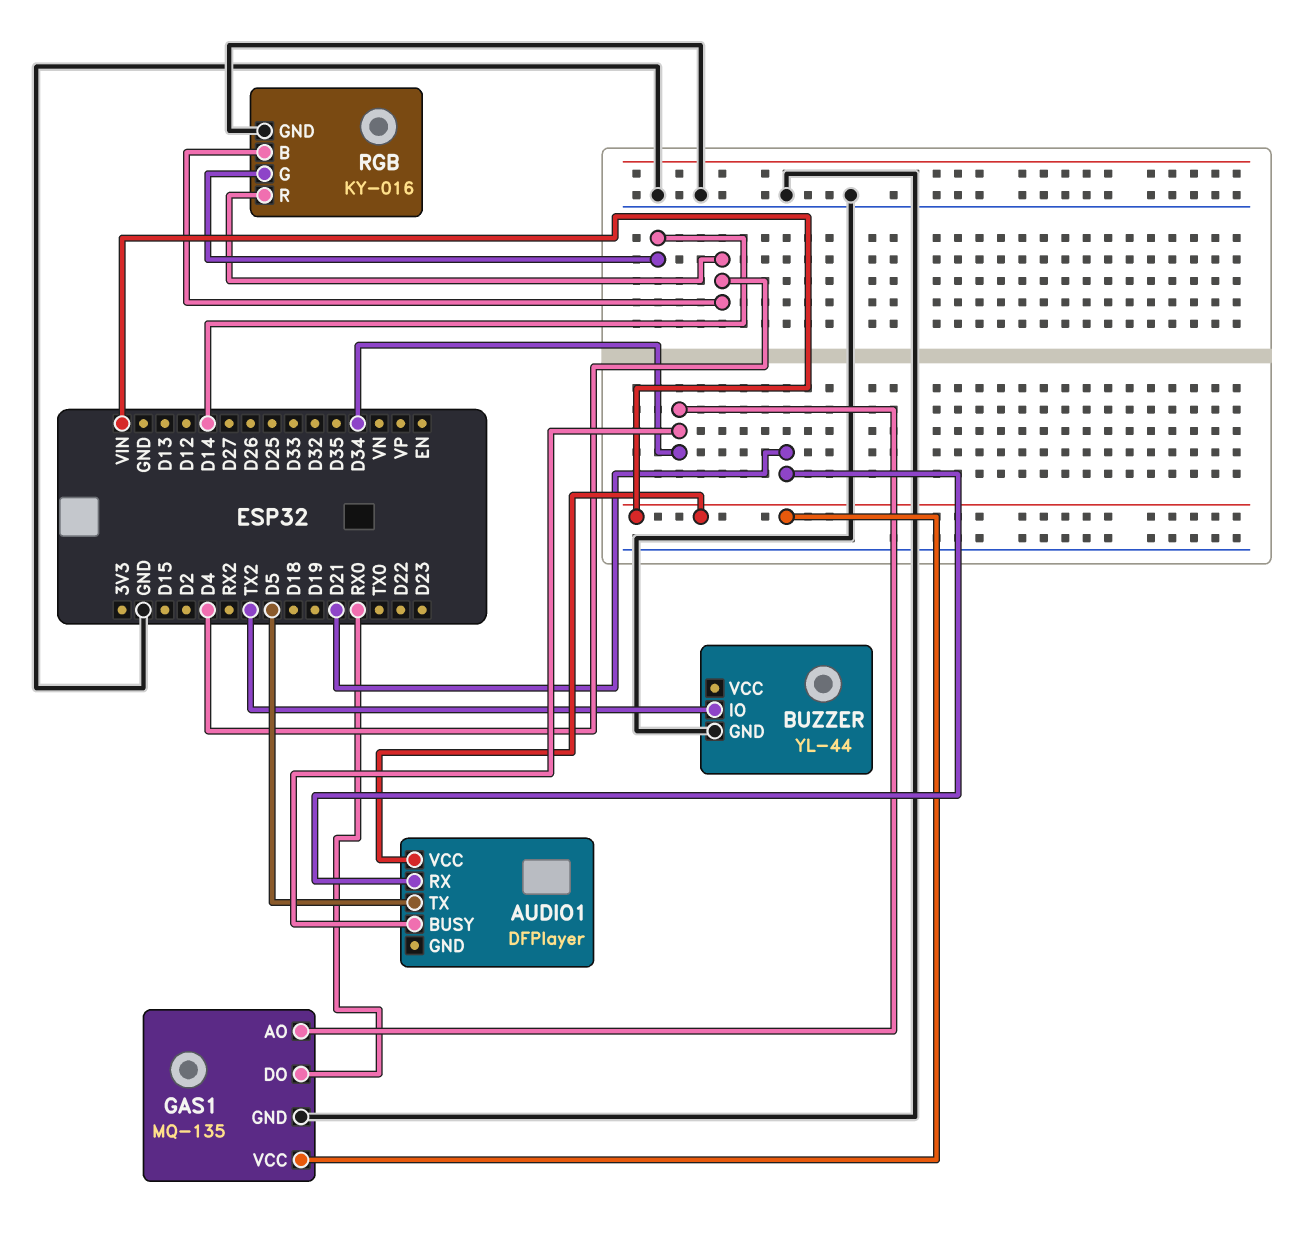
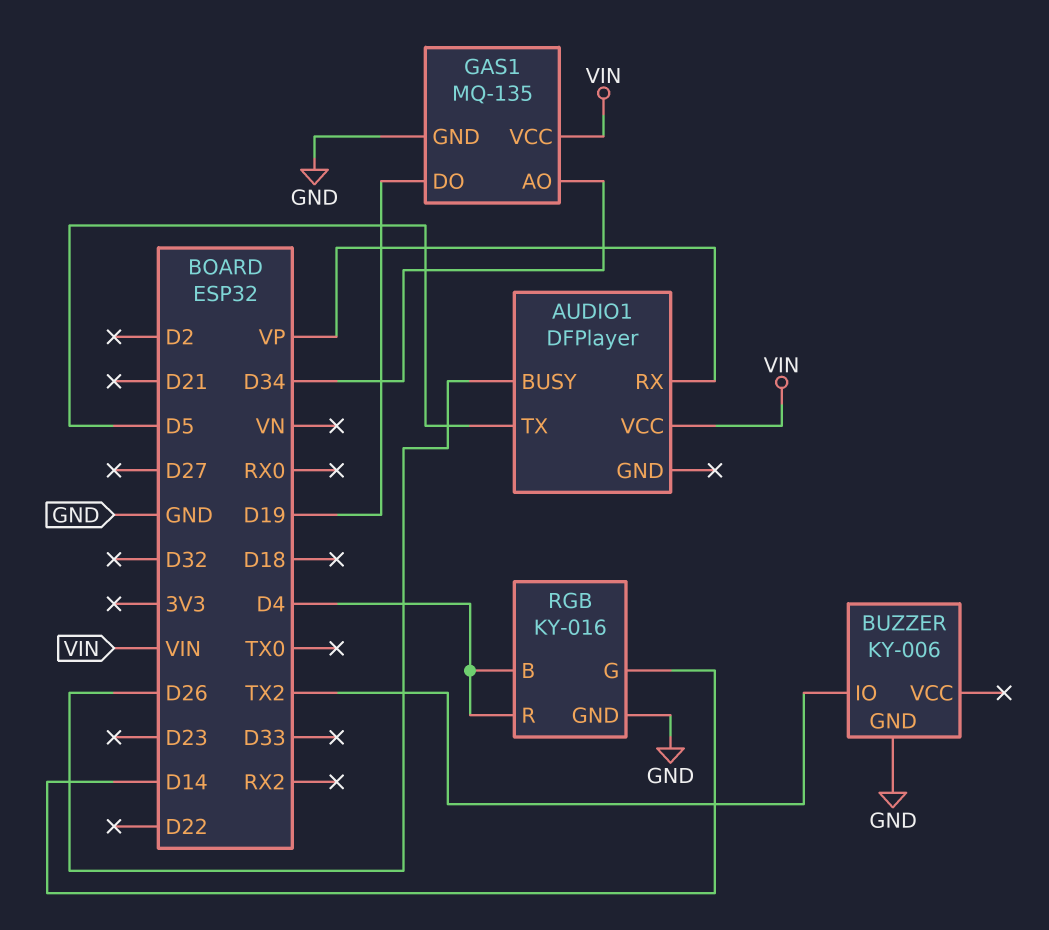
AUDIO1 pin BUSY: D34 -> D26
AUDIO1 pin RX: D21 -> VP
BUZZER: YL-44 -> KY-006
GAS1 pin DO: RX0 -> D19

